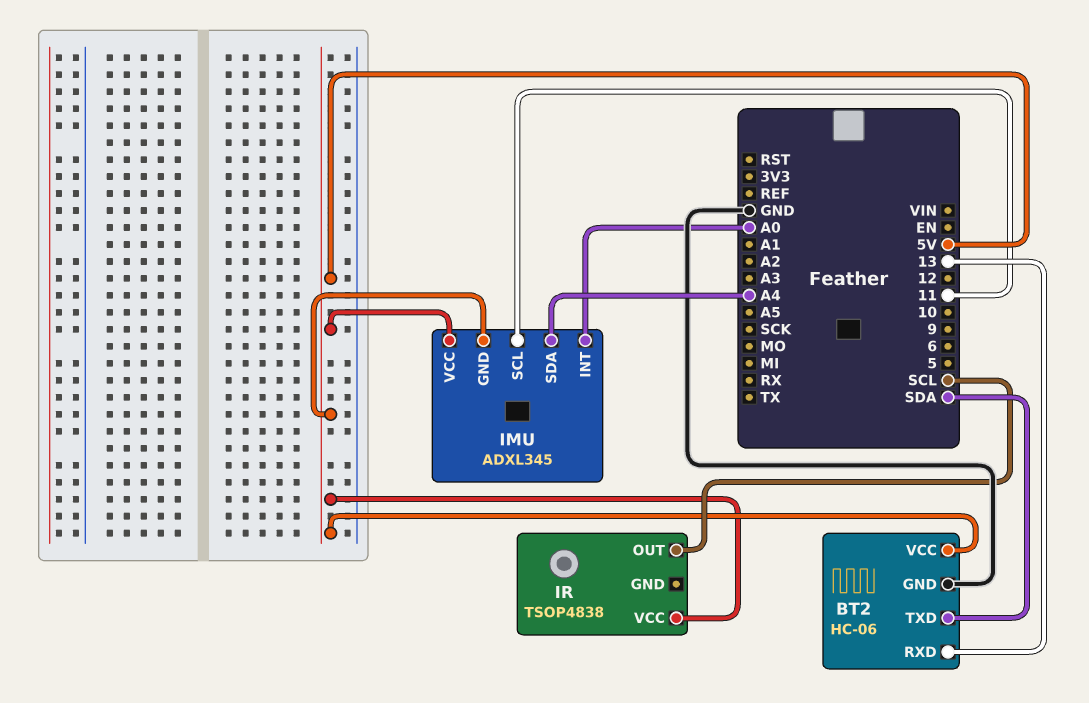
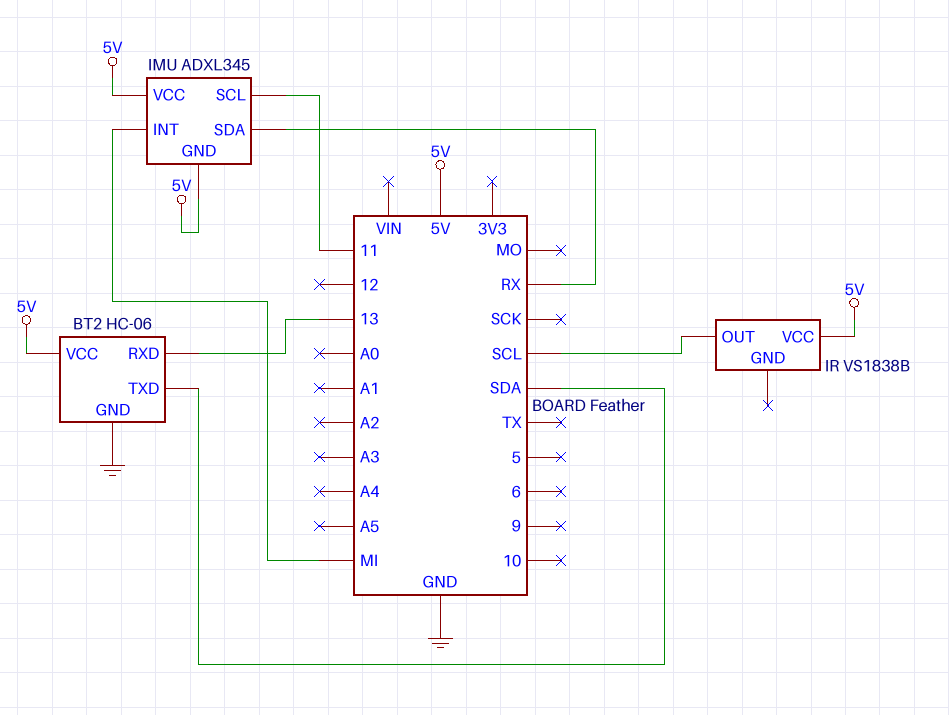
IMU pin INT: A0 -> MI
IMU pin SDA: A4 -> RX
IR: TSOP4838 -> VS1838B

